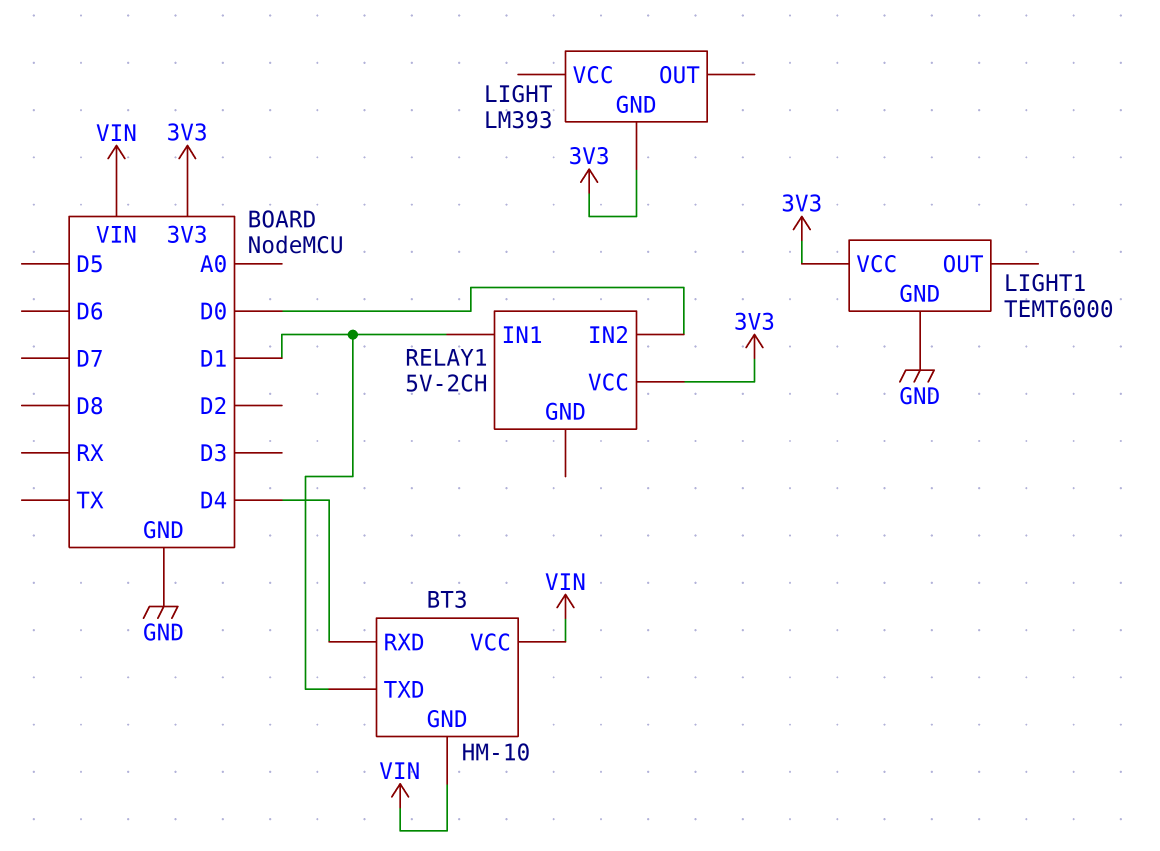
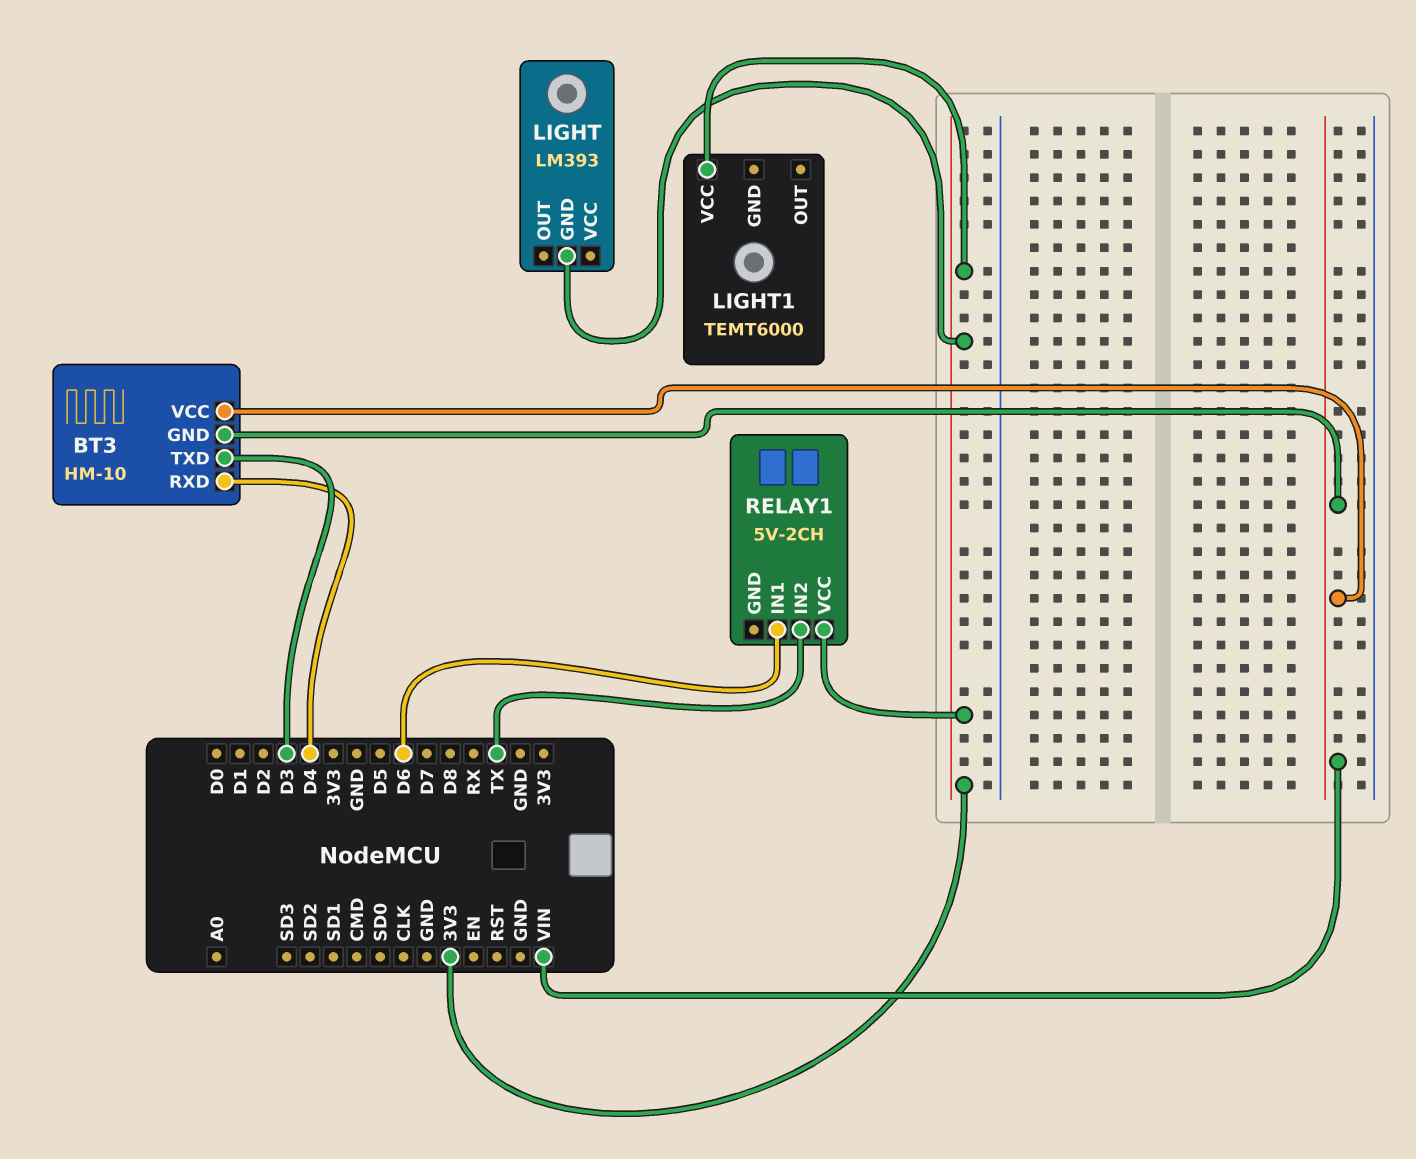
BT3 pin TXD: D1 -> D3
LIGHT1 pin GND: GND -> none
RELAY1 pin IN1: D1 -> D6
RELAY1 pin IN2: D0 -> TX

